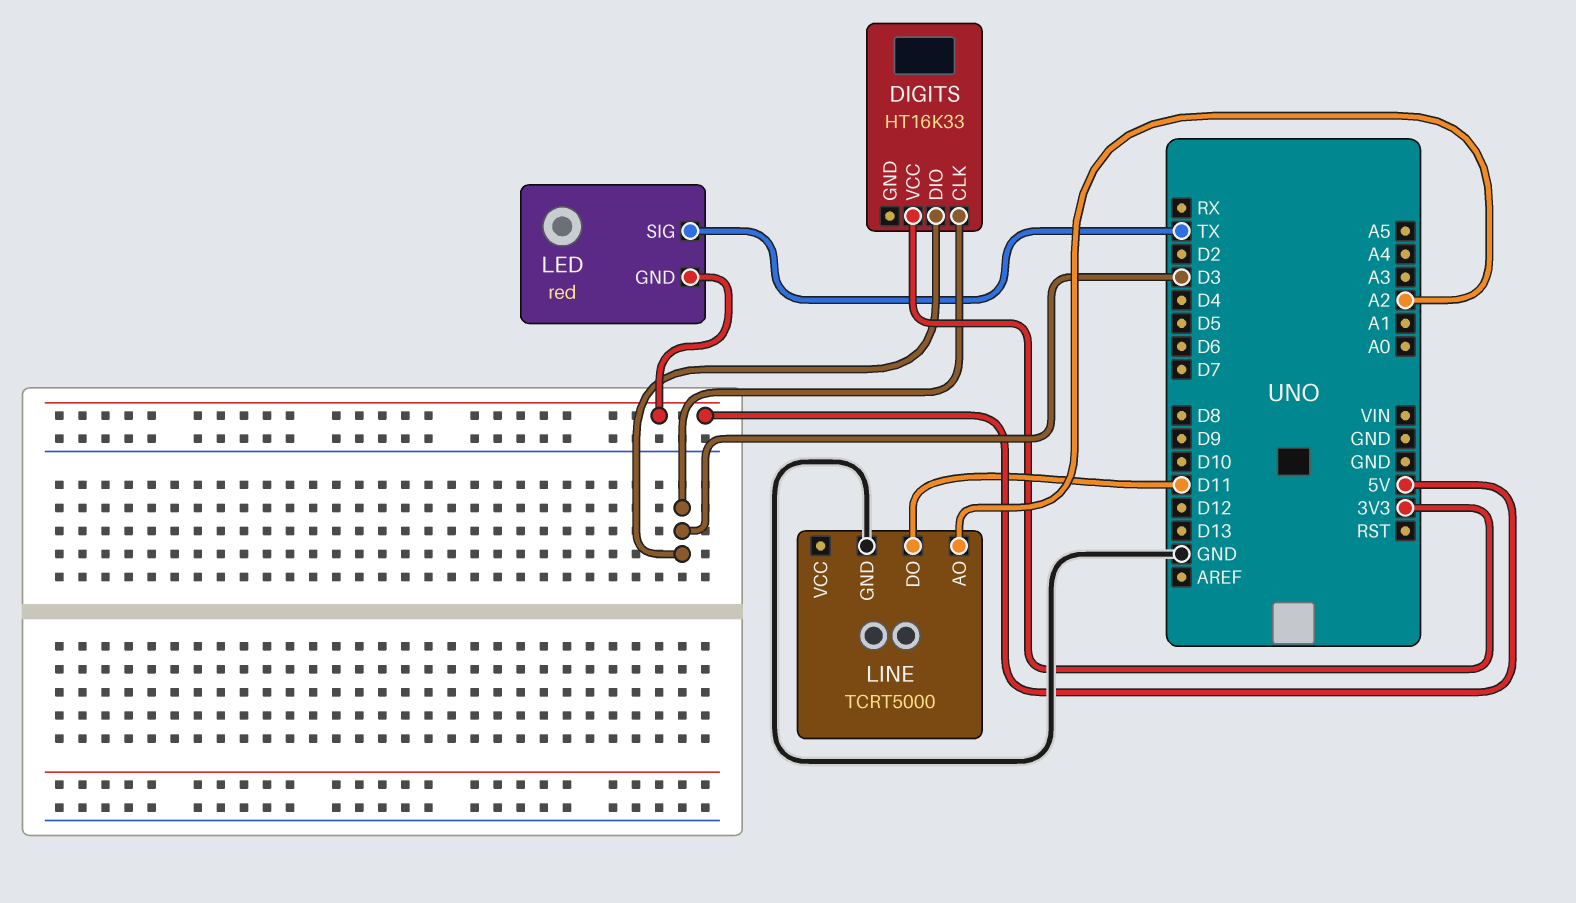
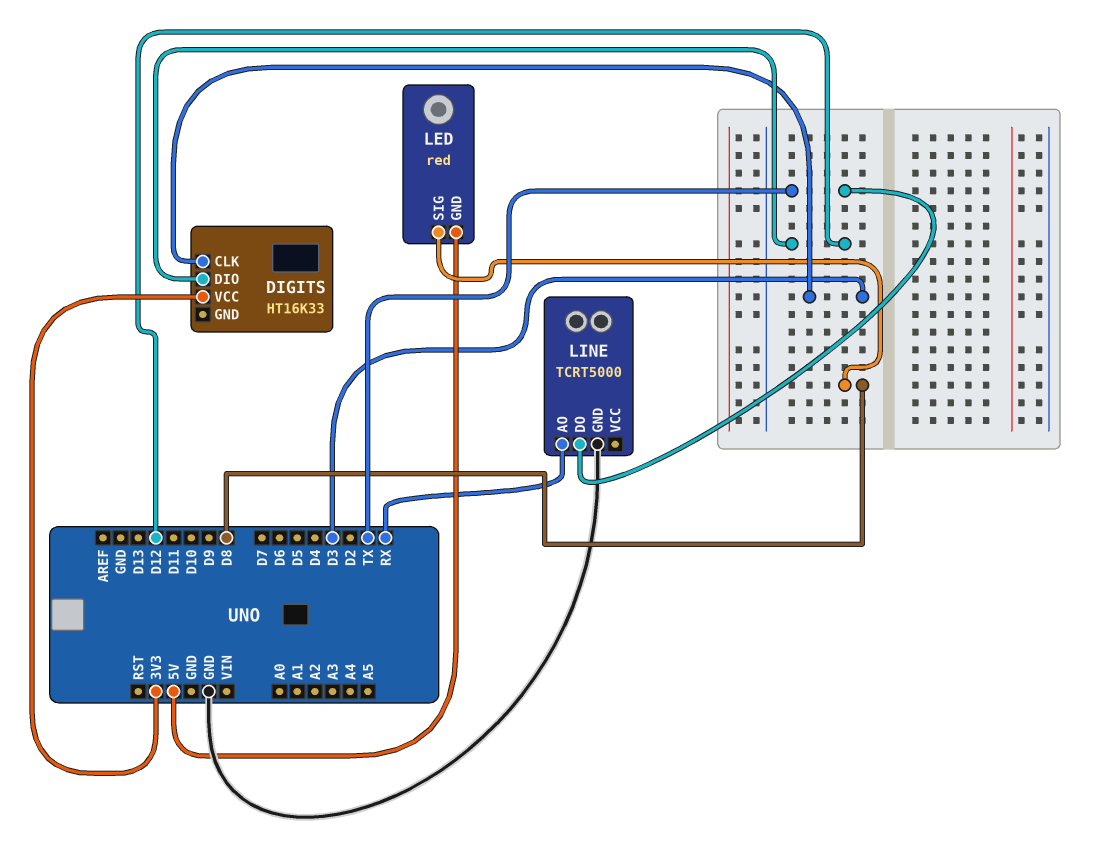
DIGITS pin DIO: D3 -> D12
LED pin SIG: TX -> D8
LINE pin AO: A2 -> RX
LINE pin DO: D11 -> TX

